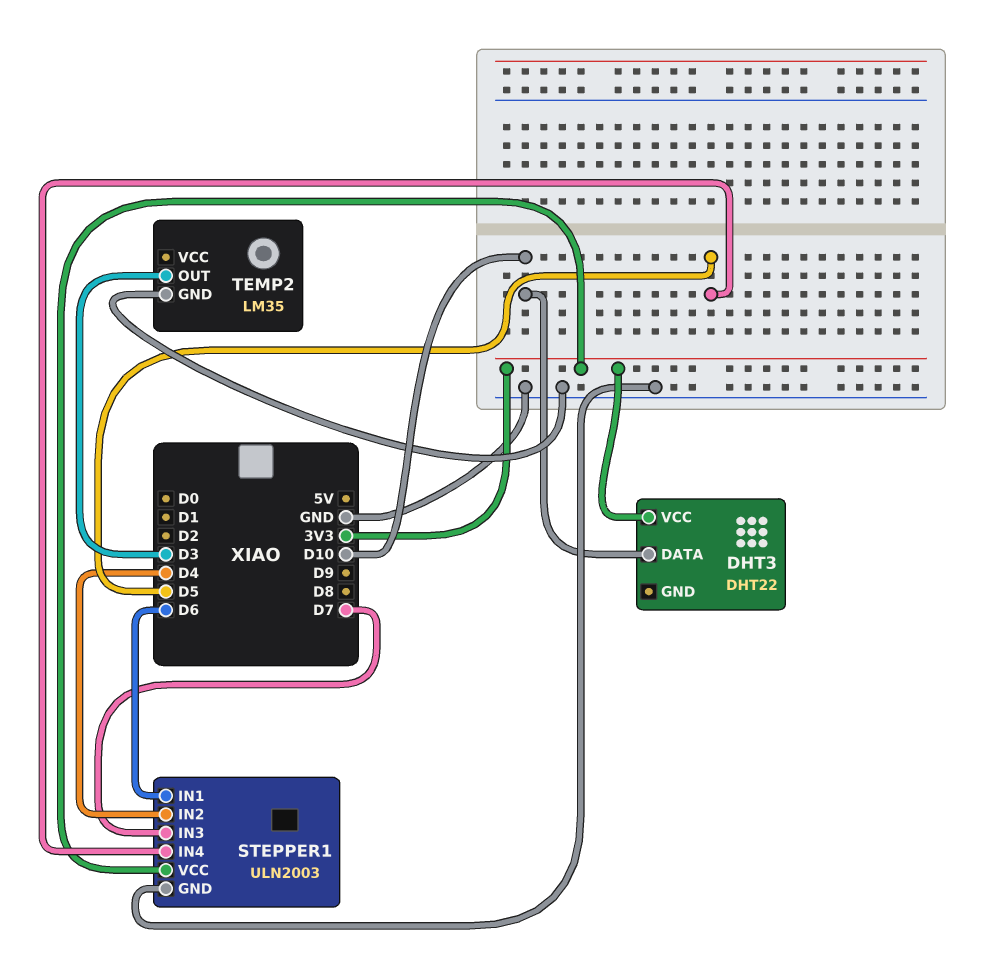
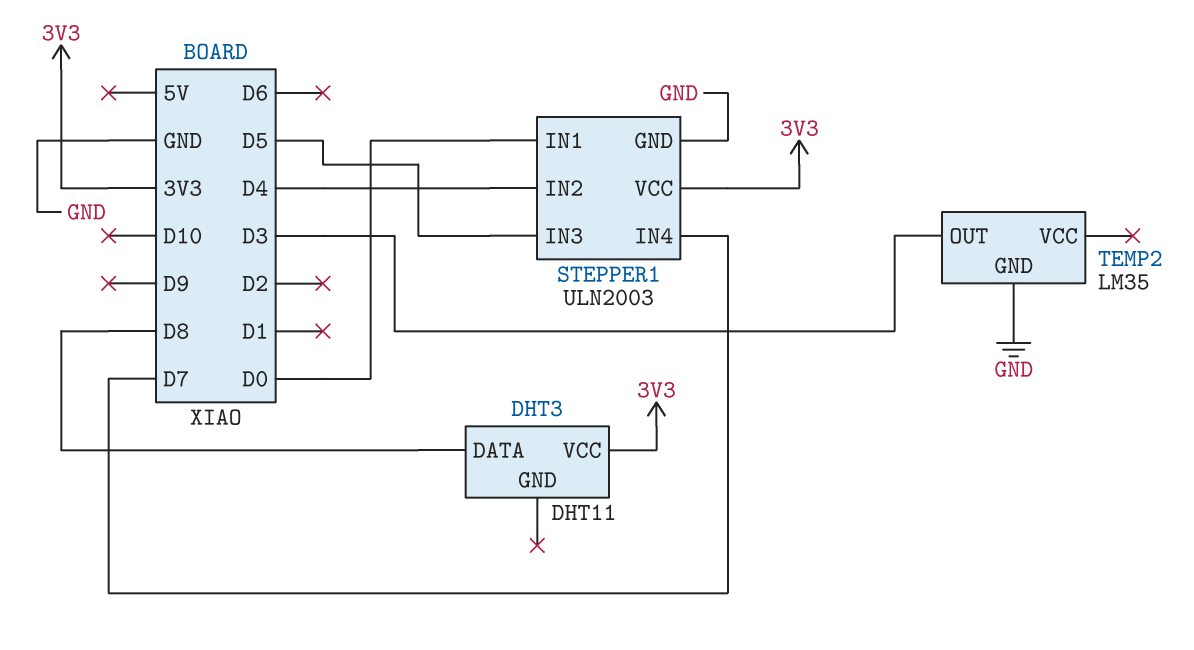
DHT3: DHT22 -> DHT11
DHT3 pin DATA: D10 -> D8
STEPPER1 pin IN1: D6 -> D0
STEPPER1 pin IN3: D7 -> D5
STEPPER1 pin IN4: D5 -> D7

